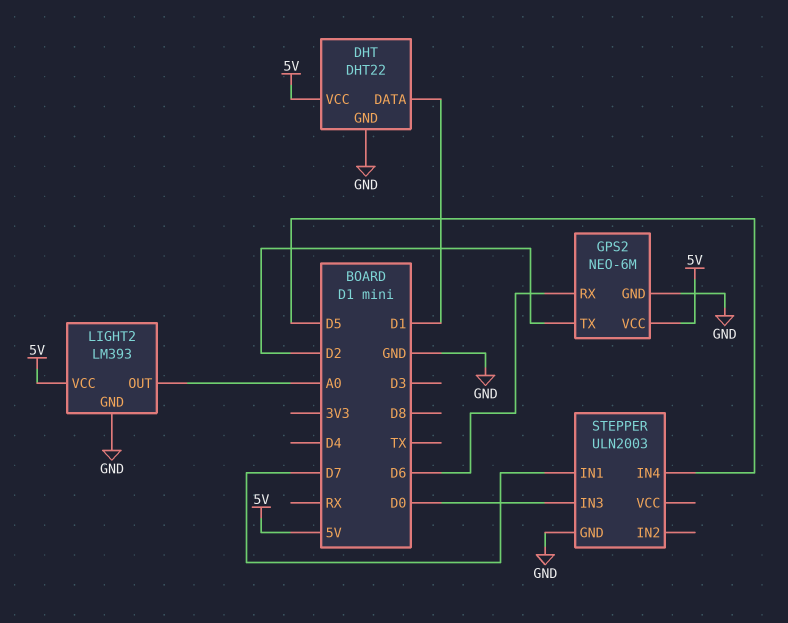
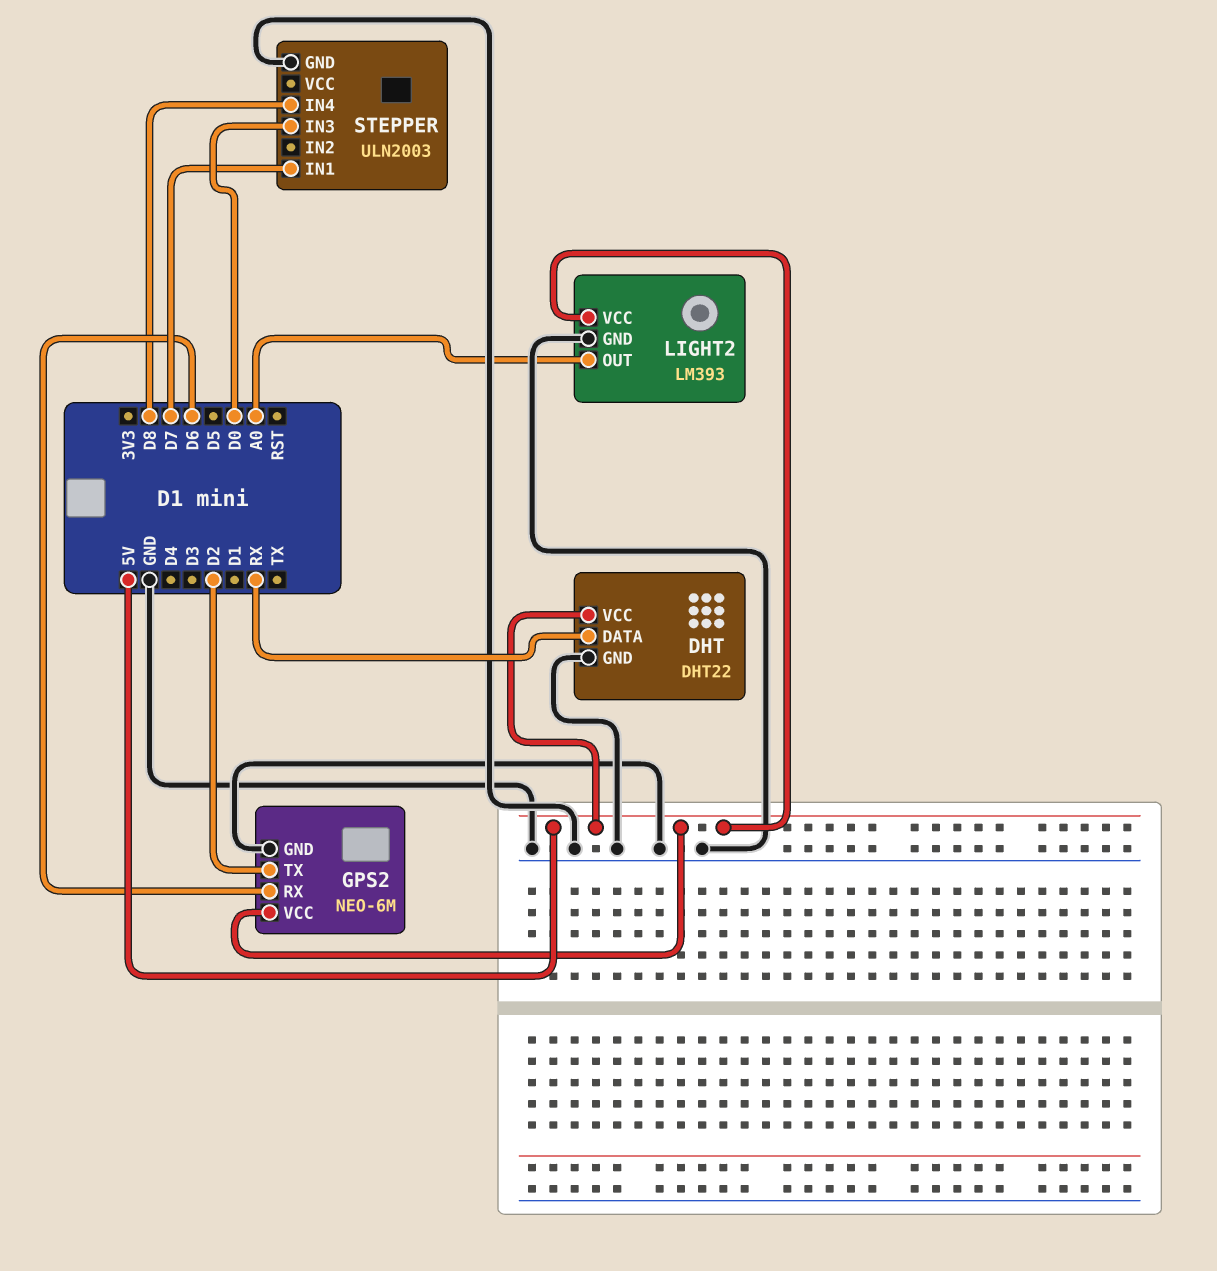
DHT pin DATA: D1 -> RX
STEPPER pin IN4: D5 -> D8

